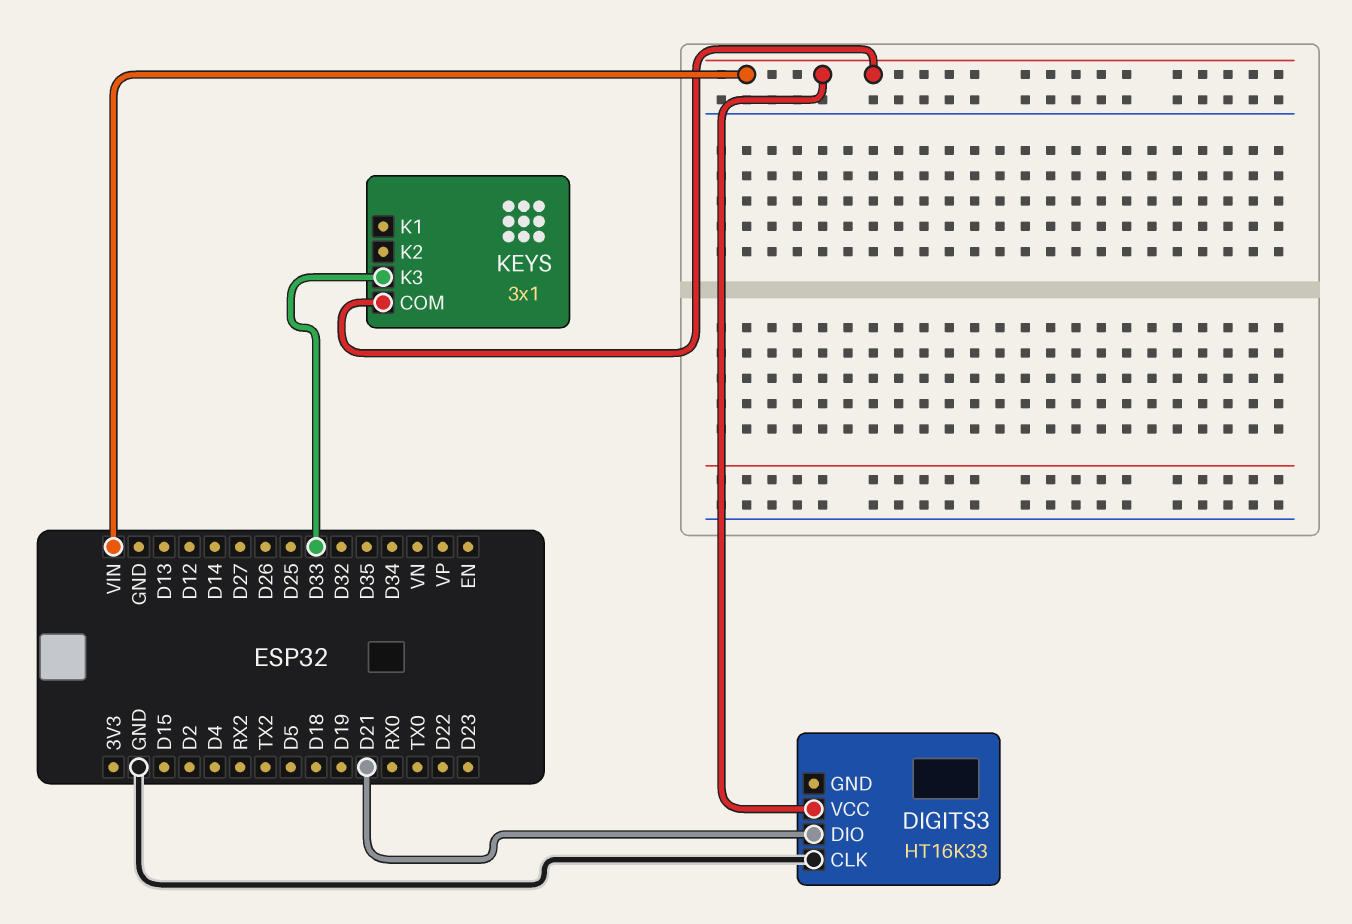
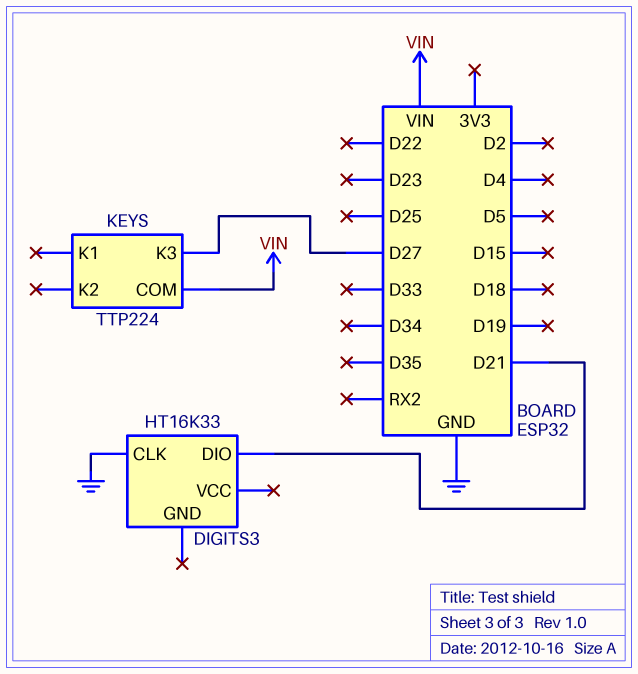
DIGITS3 pin VCC: VIN -> none
KEYS: 3x1 -> TTP224
KEYS pin K3: D33 -> D27

